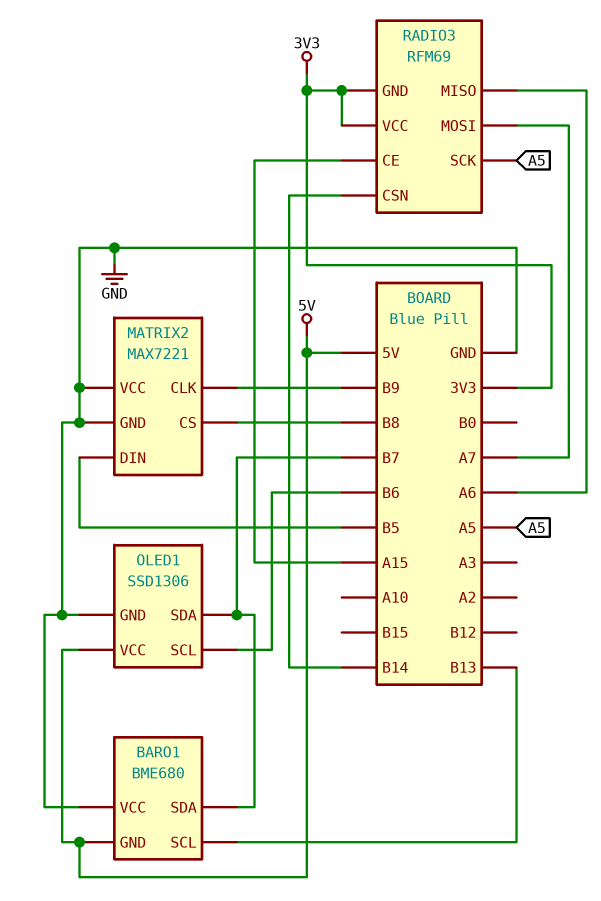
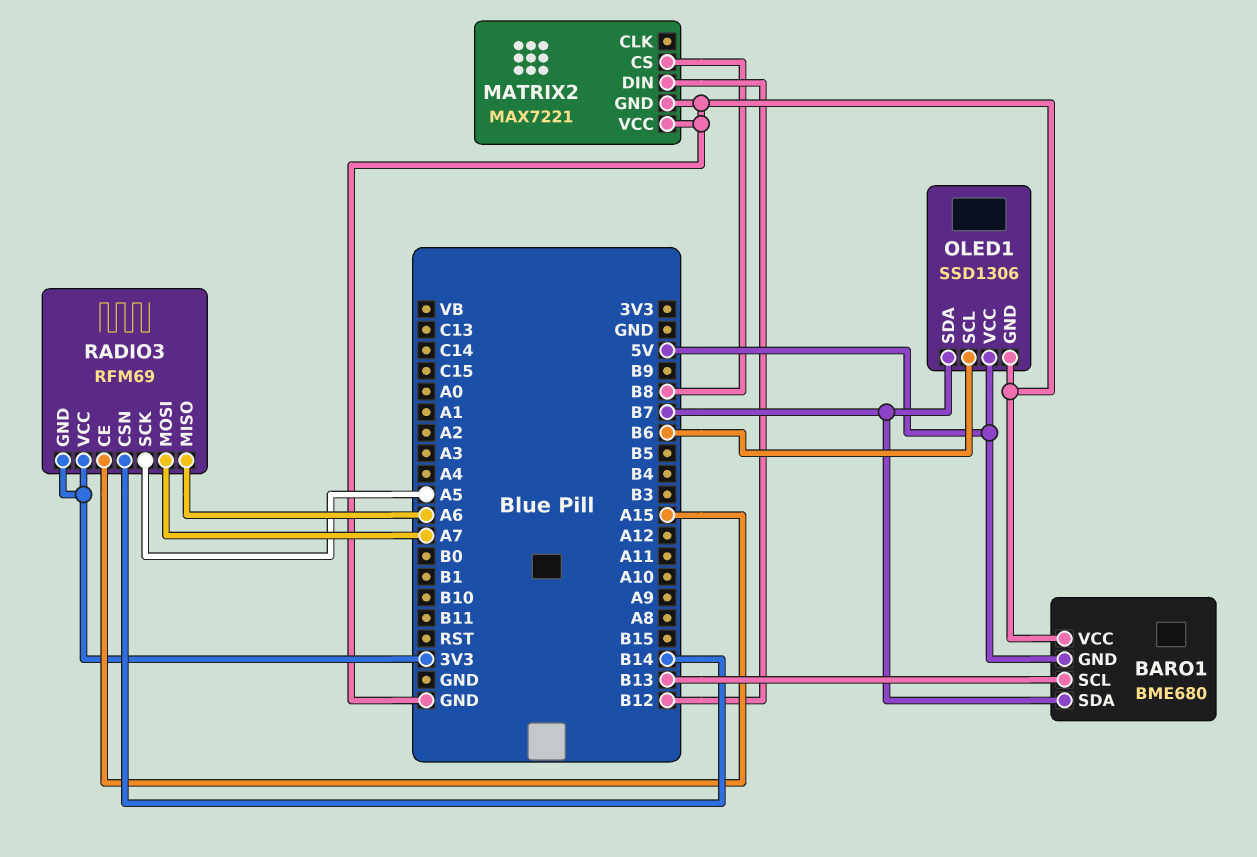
MATRIX2 pin CLK: B9 -> none
MATRIX2 pin DIN: B5 -> B12

